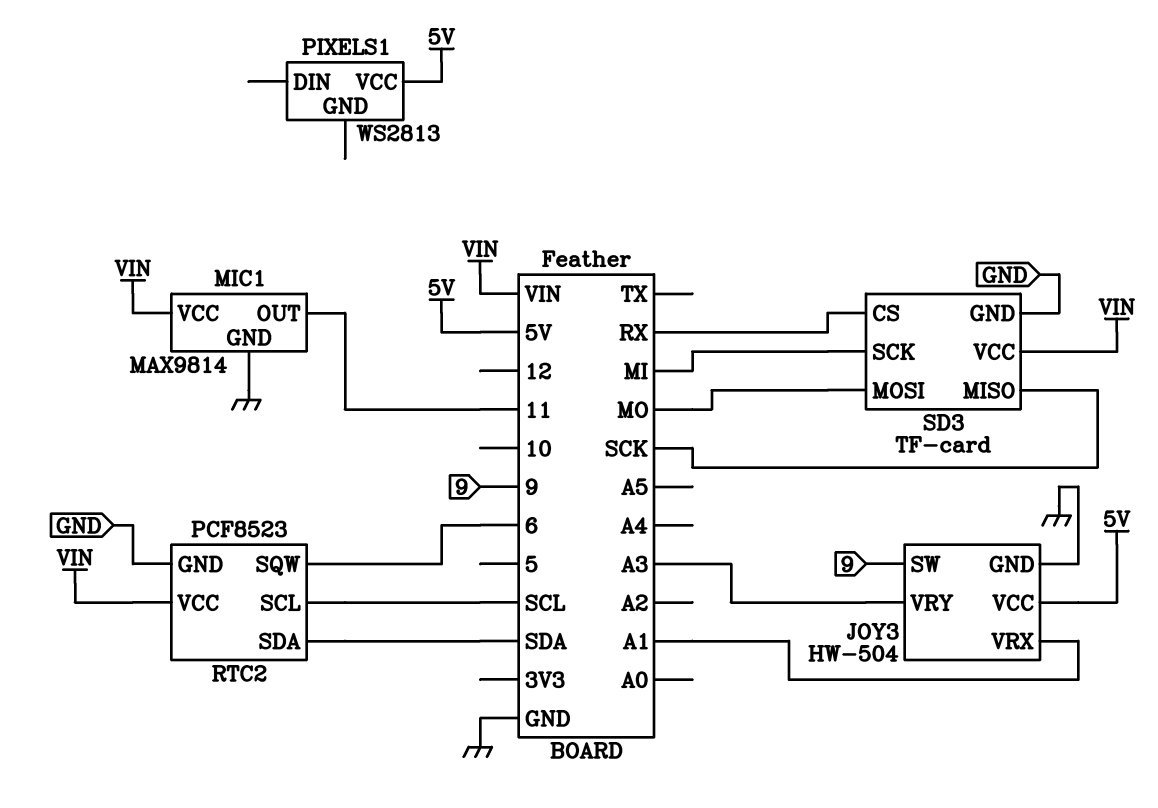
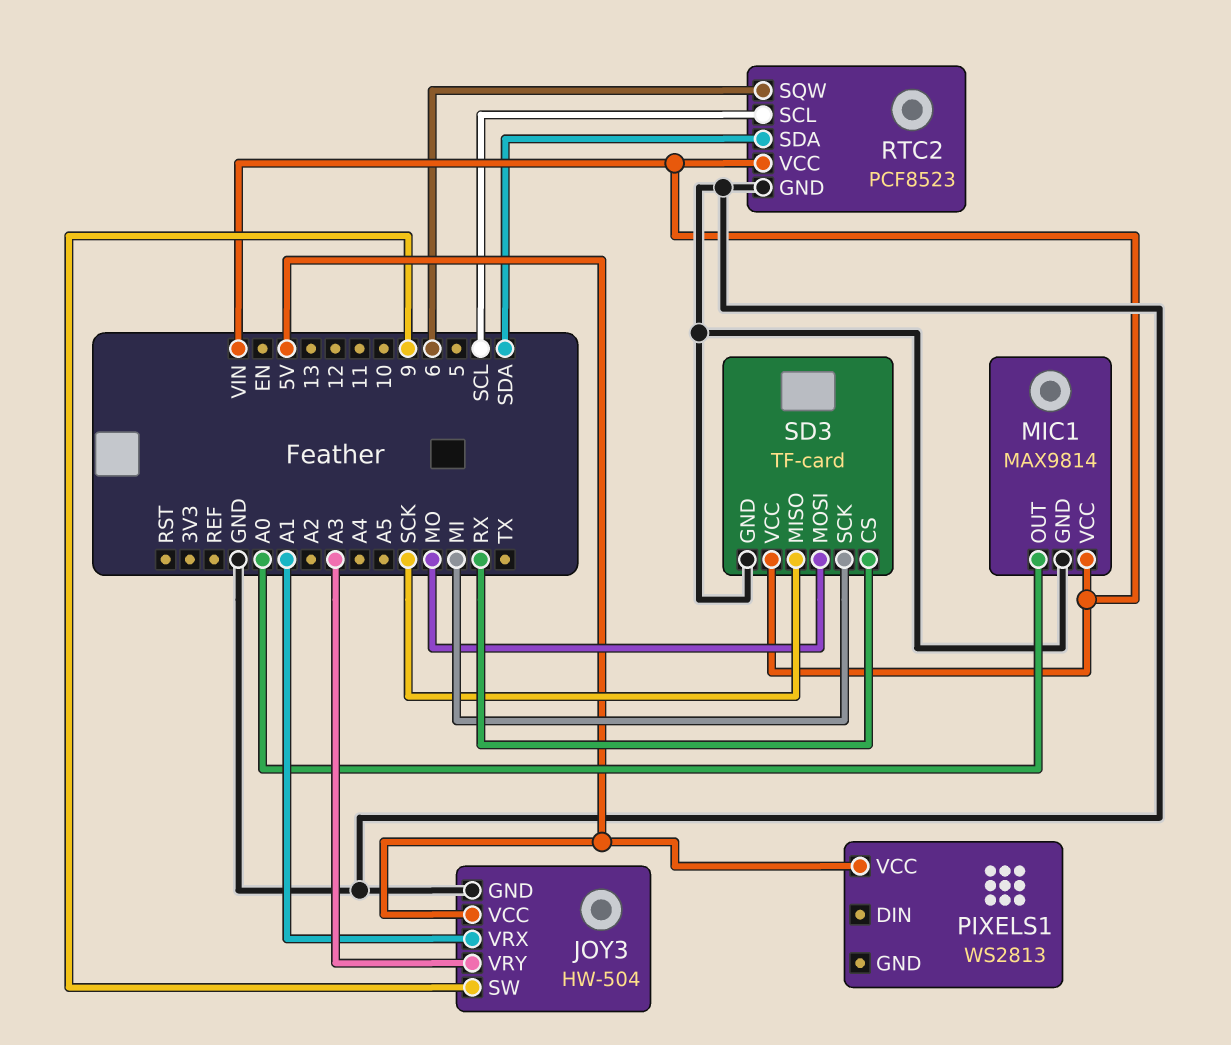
MIC1 pin OUT: 11 -> A0

